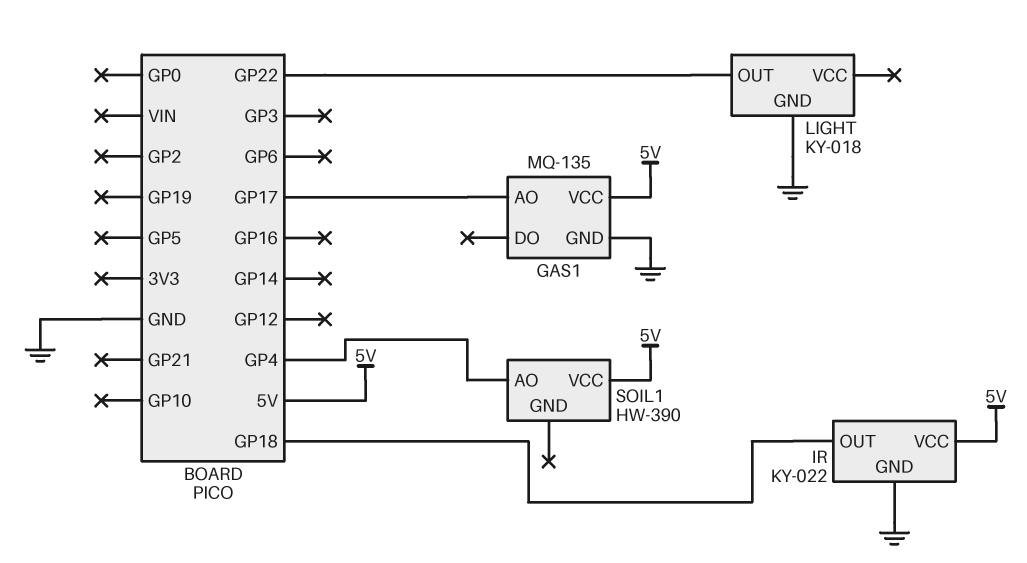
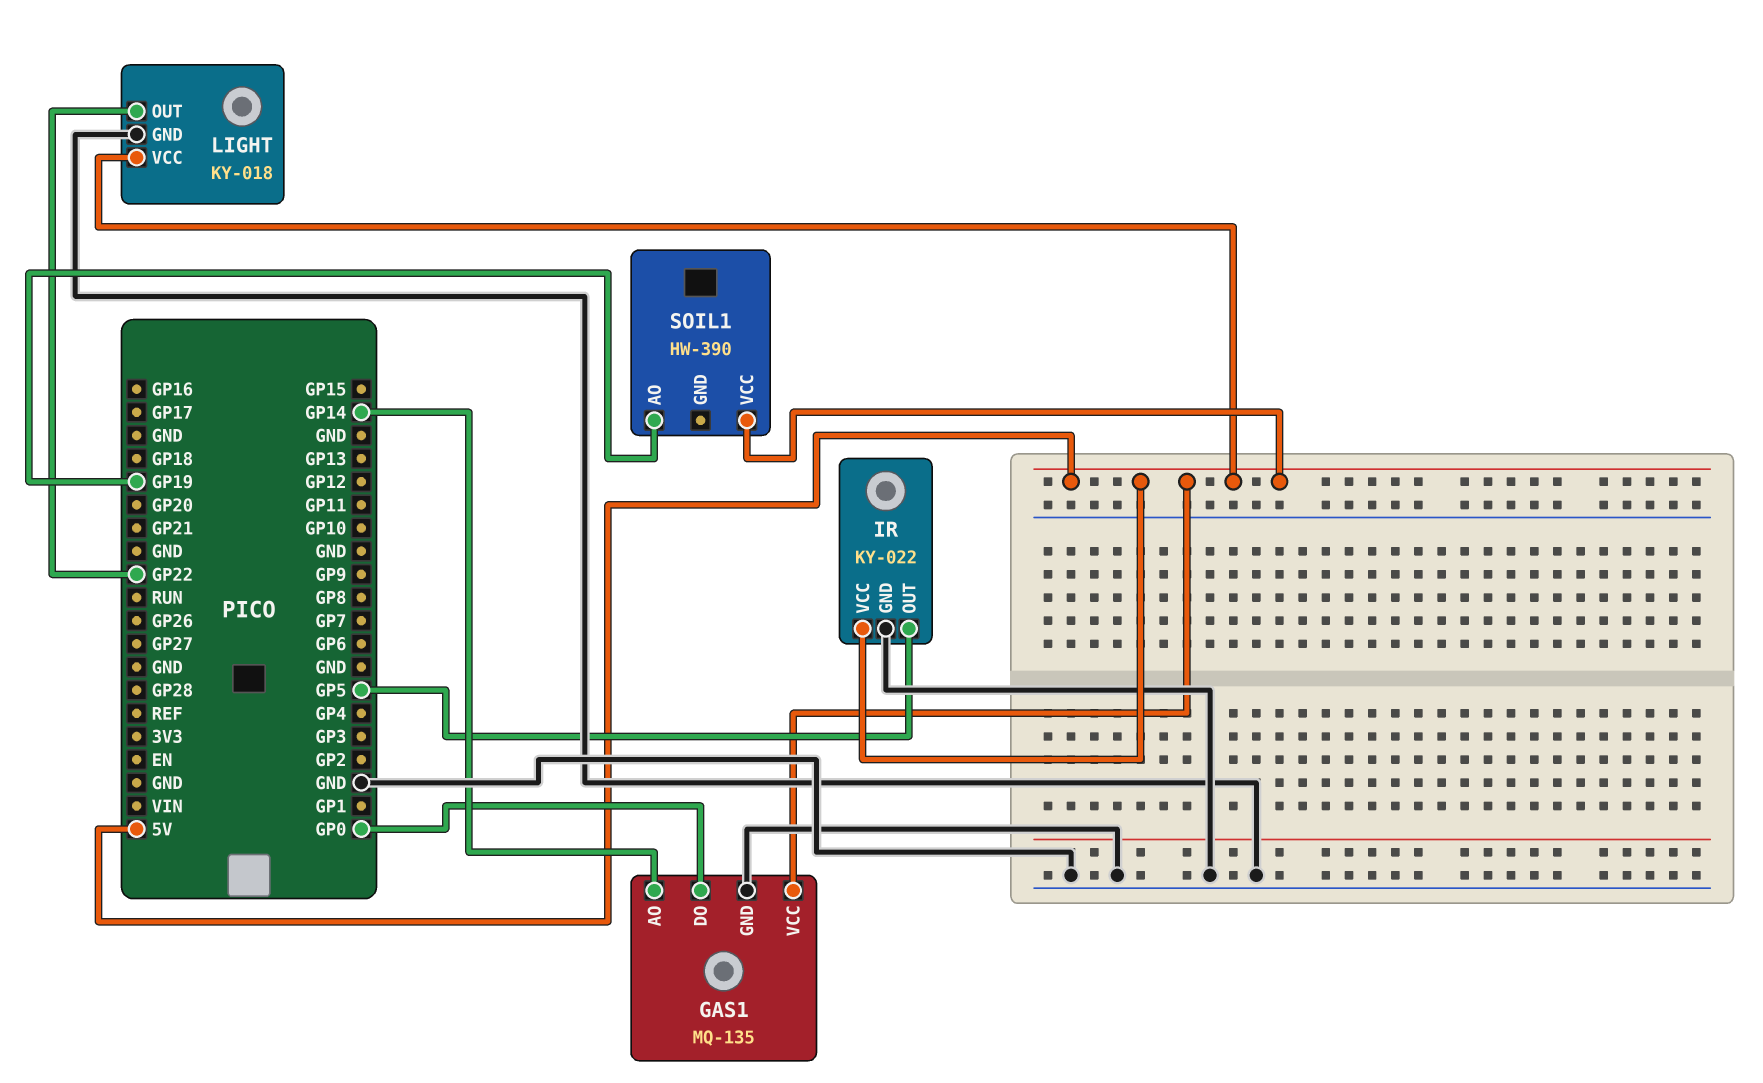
GAS1 pin AO: GP17 -> GP14
GAS1 pin DO: none -> GP0
IR pin OUT: GP18 -> GP5
LIGHT pin VCC: none -> 5V
SOIL1 pin AO: GP4 -> GP19

